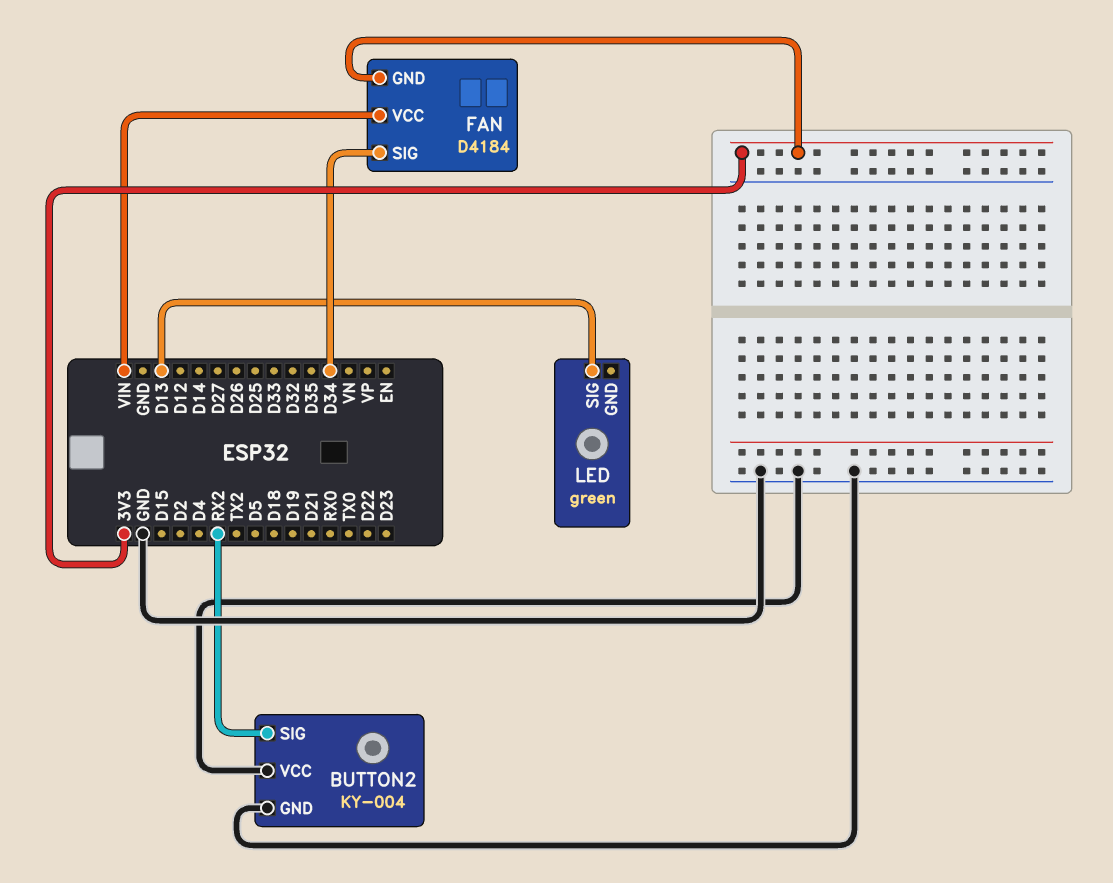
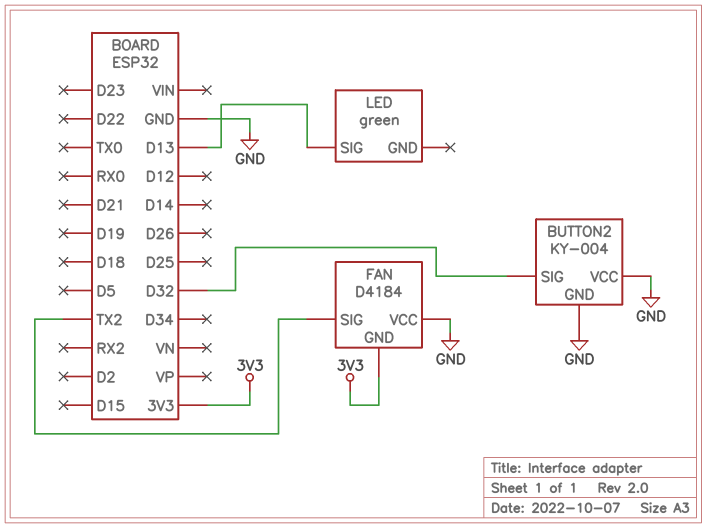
BUTTON2 pin SIG: RX2 -> D32
FAN pin SIG: D34 -> TX2
FAN pin VCC: VIN -> GND

